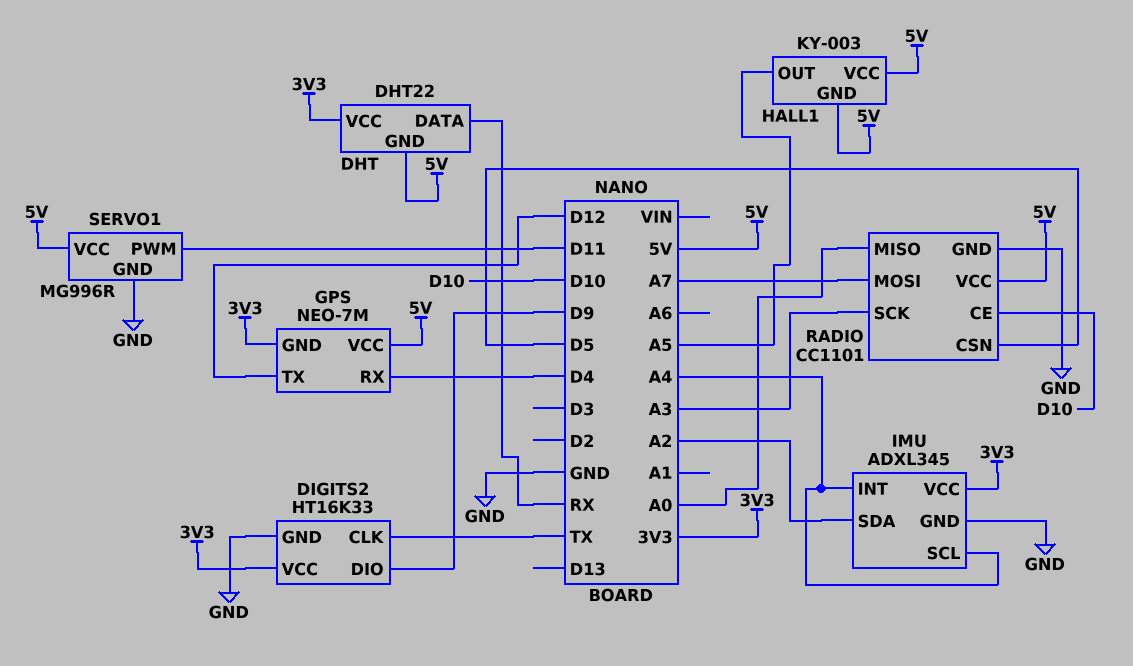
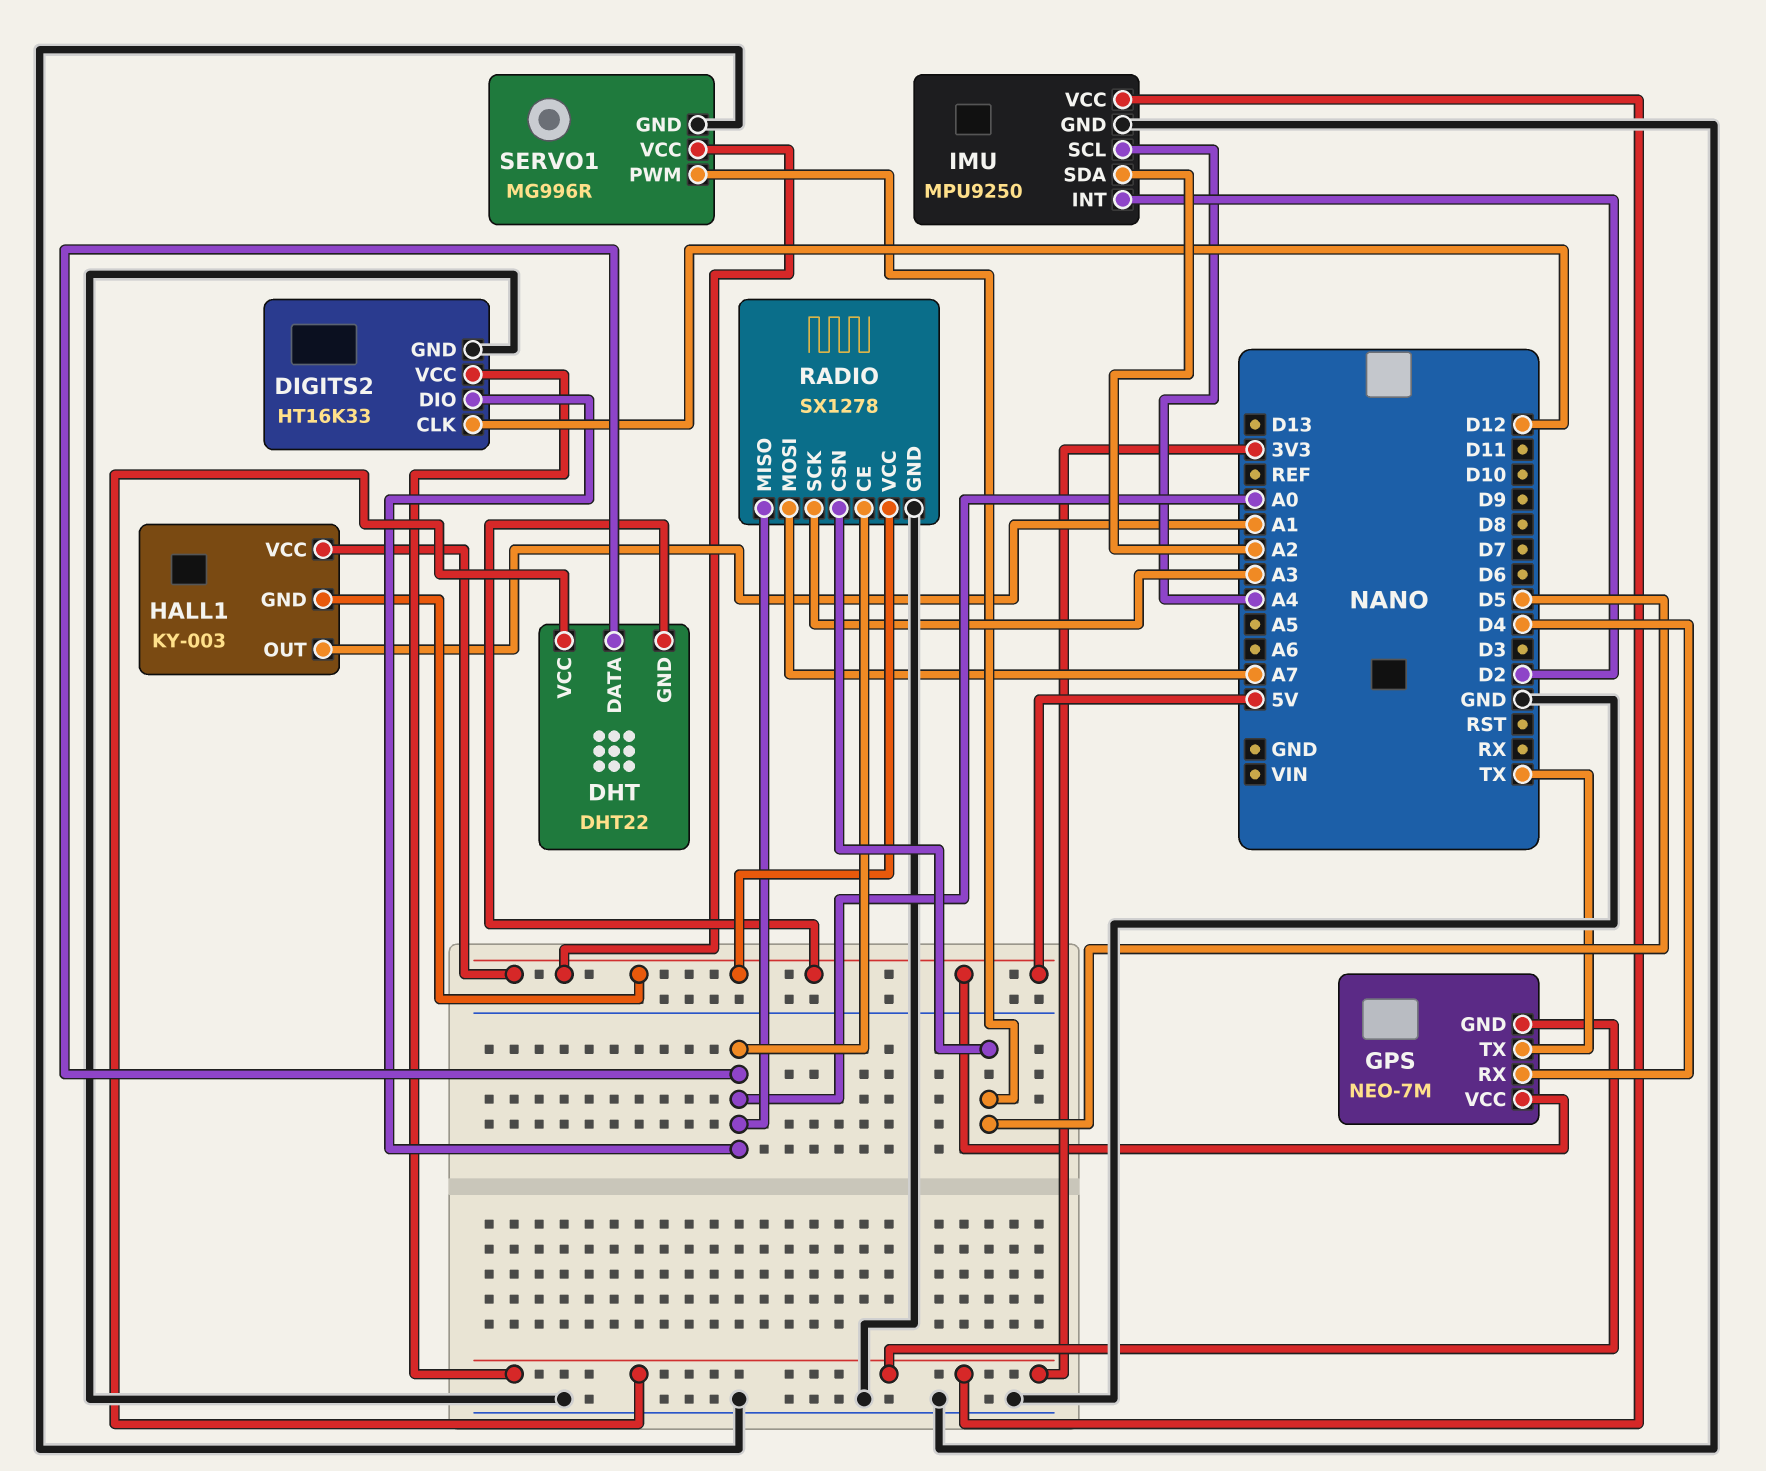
DHT pin DATA: RX -> A0
DIGITS2 pin CLK: TX -> D12
DIGITS2 pin DIO: D9 -> A0
GPS pin TX: D12 -> TX
HALL1 pin OUT: A5 -> A1
IMU: ADXL345 -> MPU9250
IMU pin INT: A4 -> D2
RADIO: CC1101 -> SX1278
RADIO pin CE: D10 -> A0
SERVO1 pin PWM: D11 -> D5

